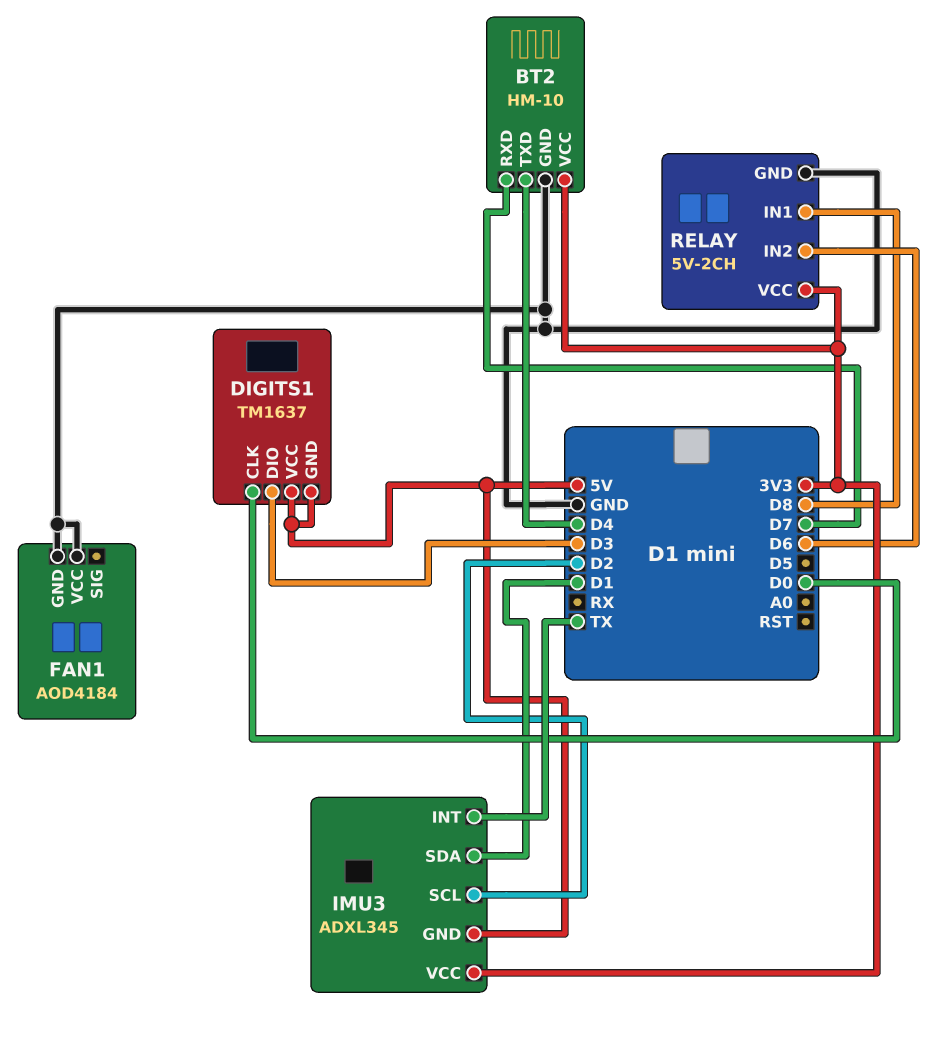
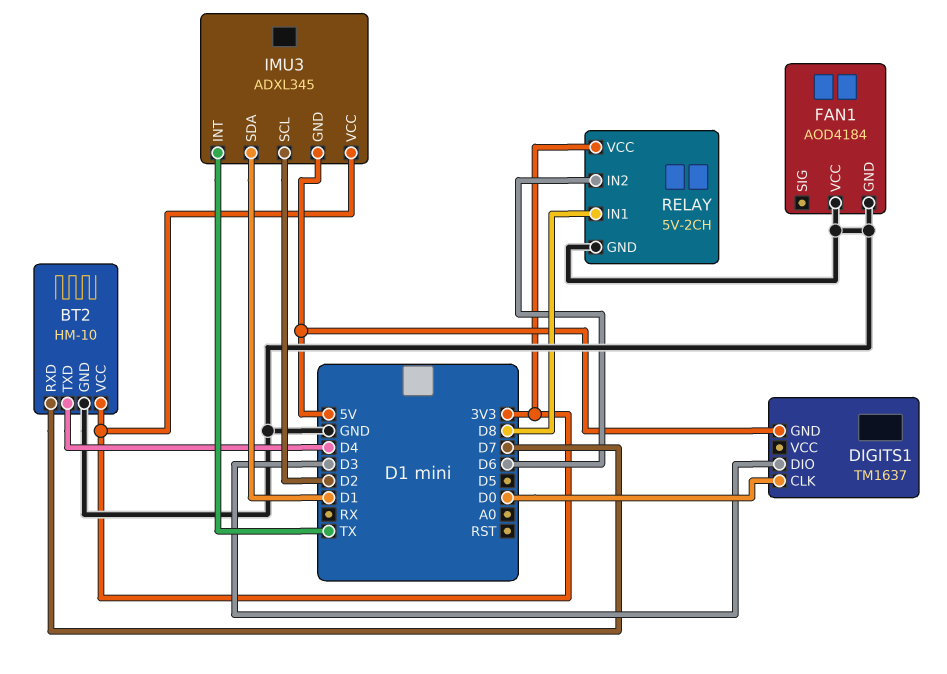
DIGITS1 pin VCC: 5V -> none

